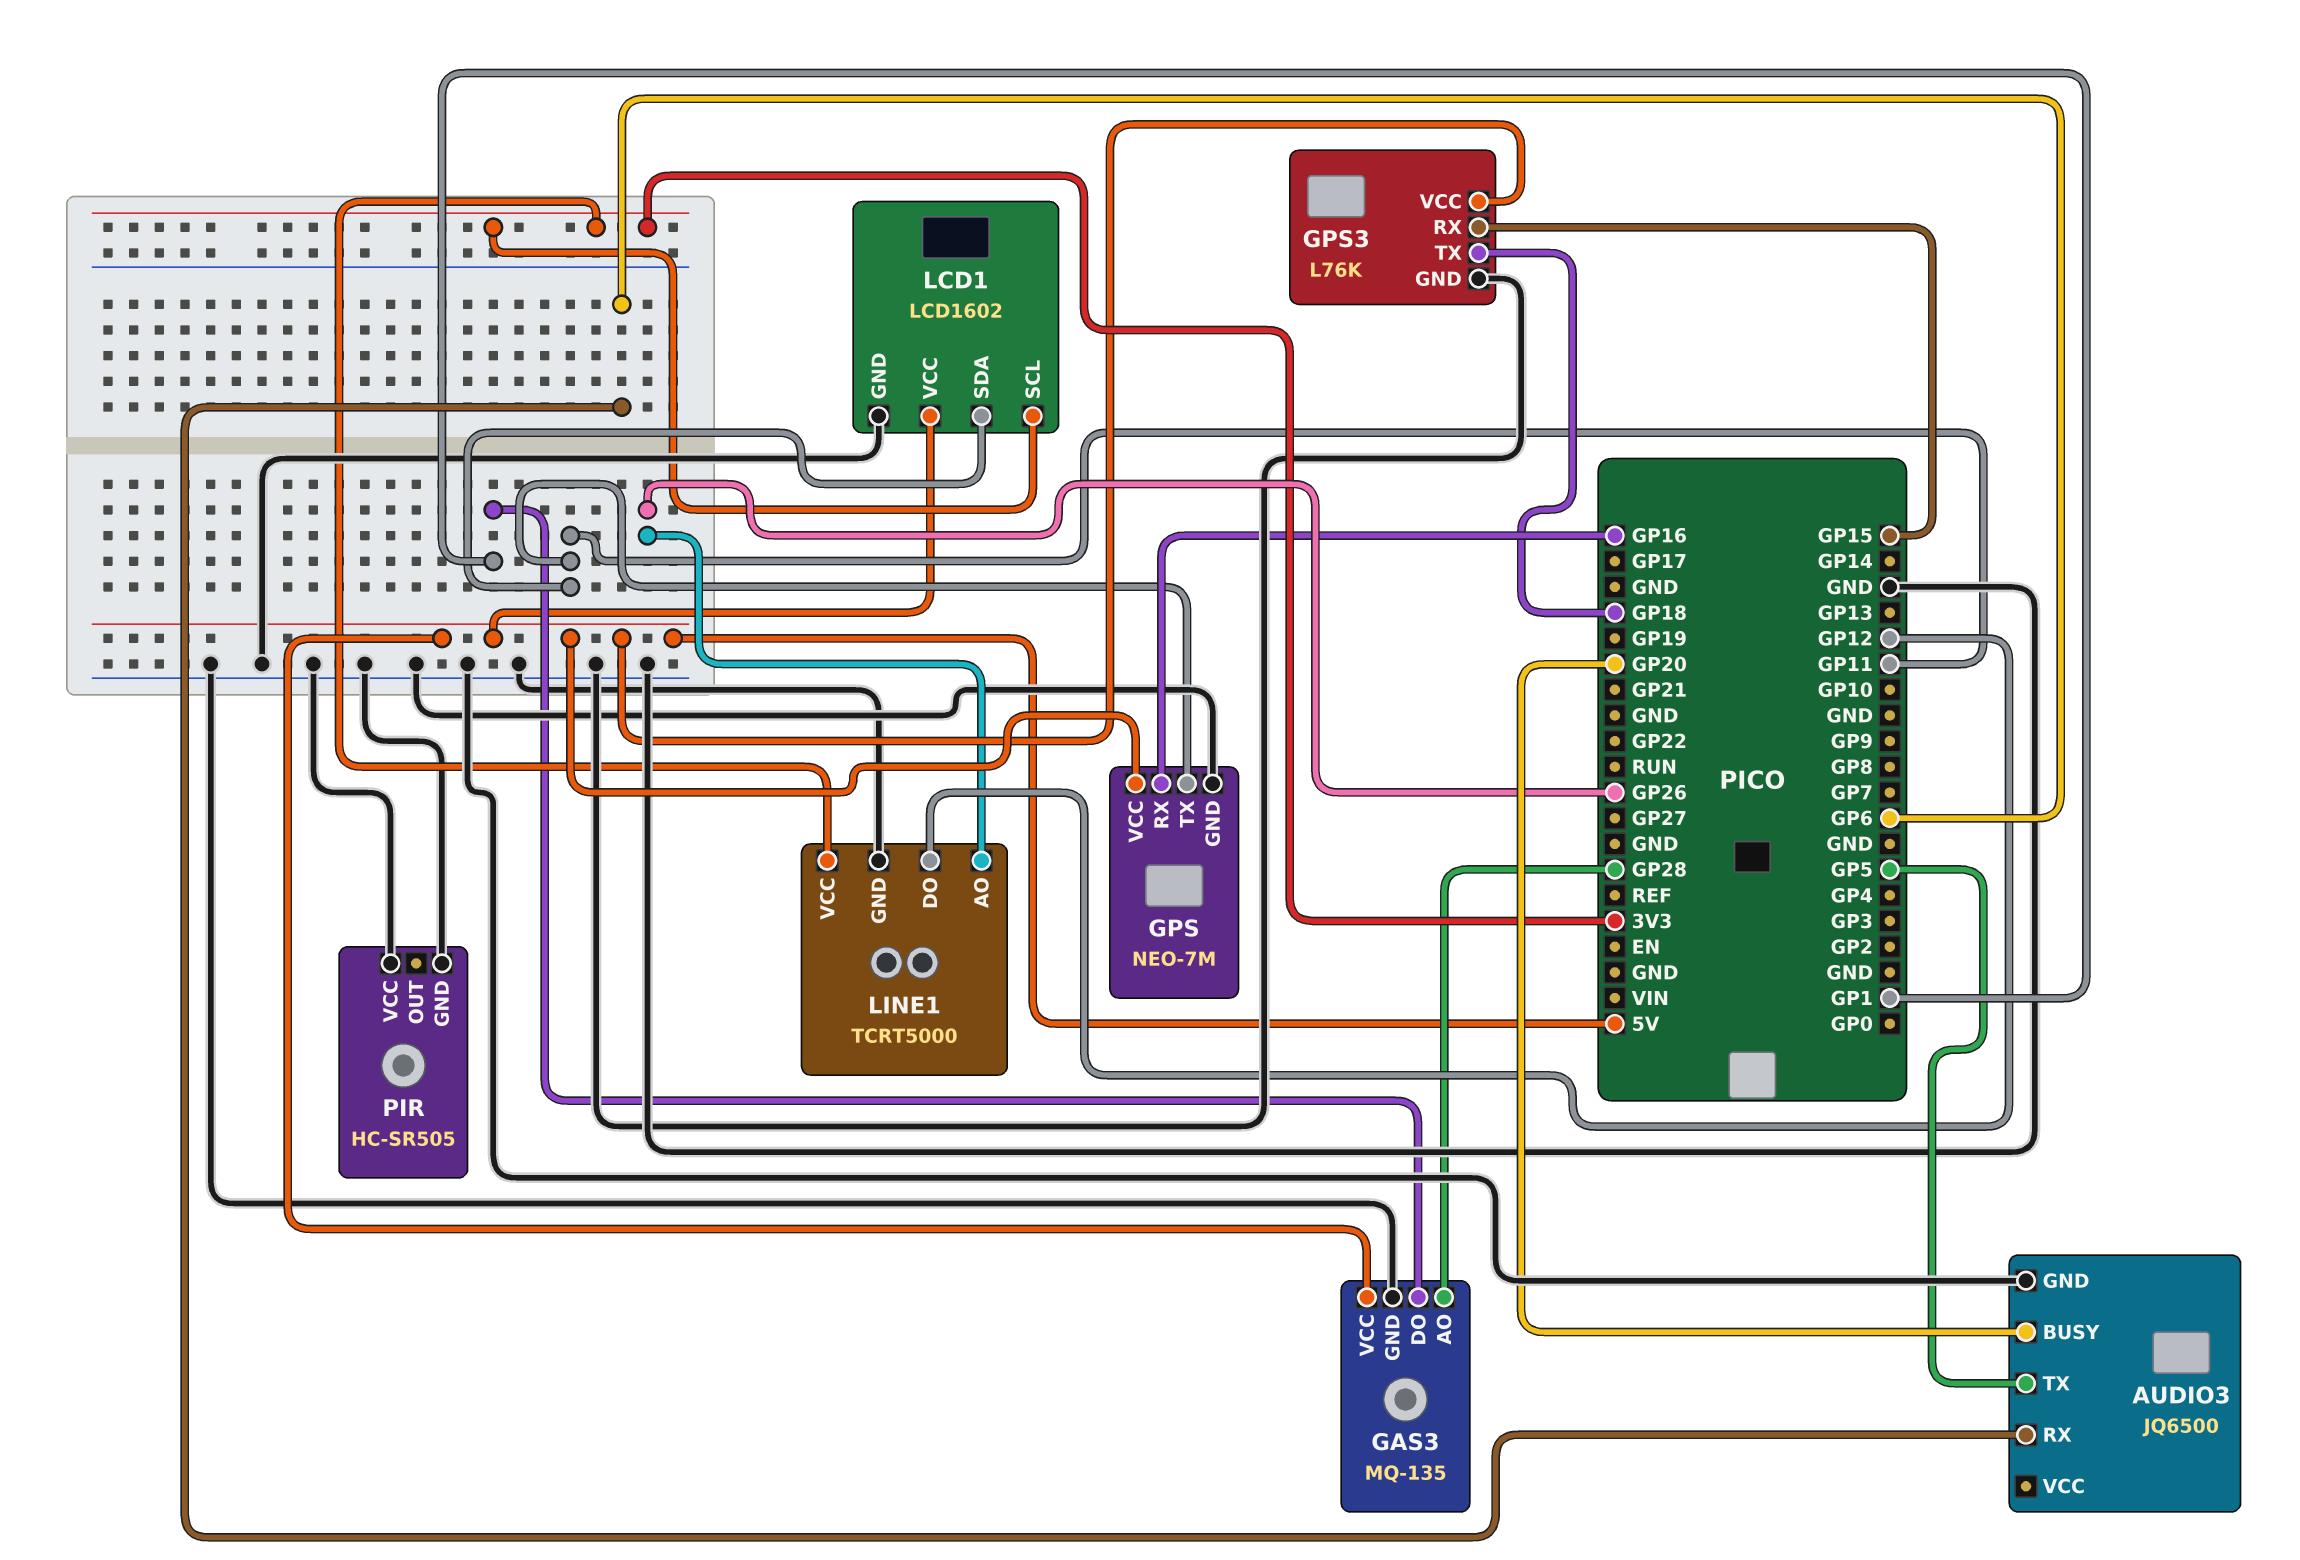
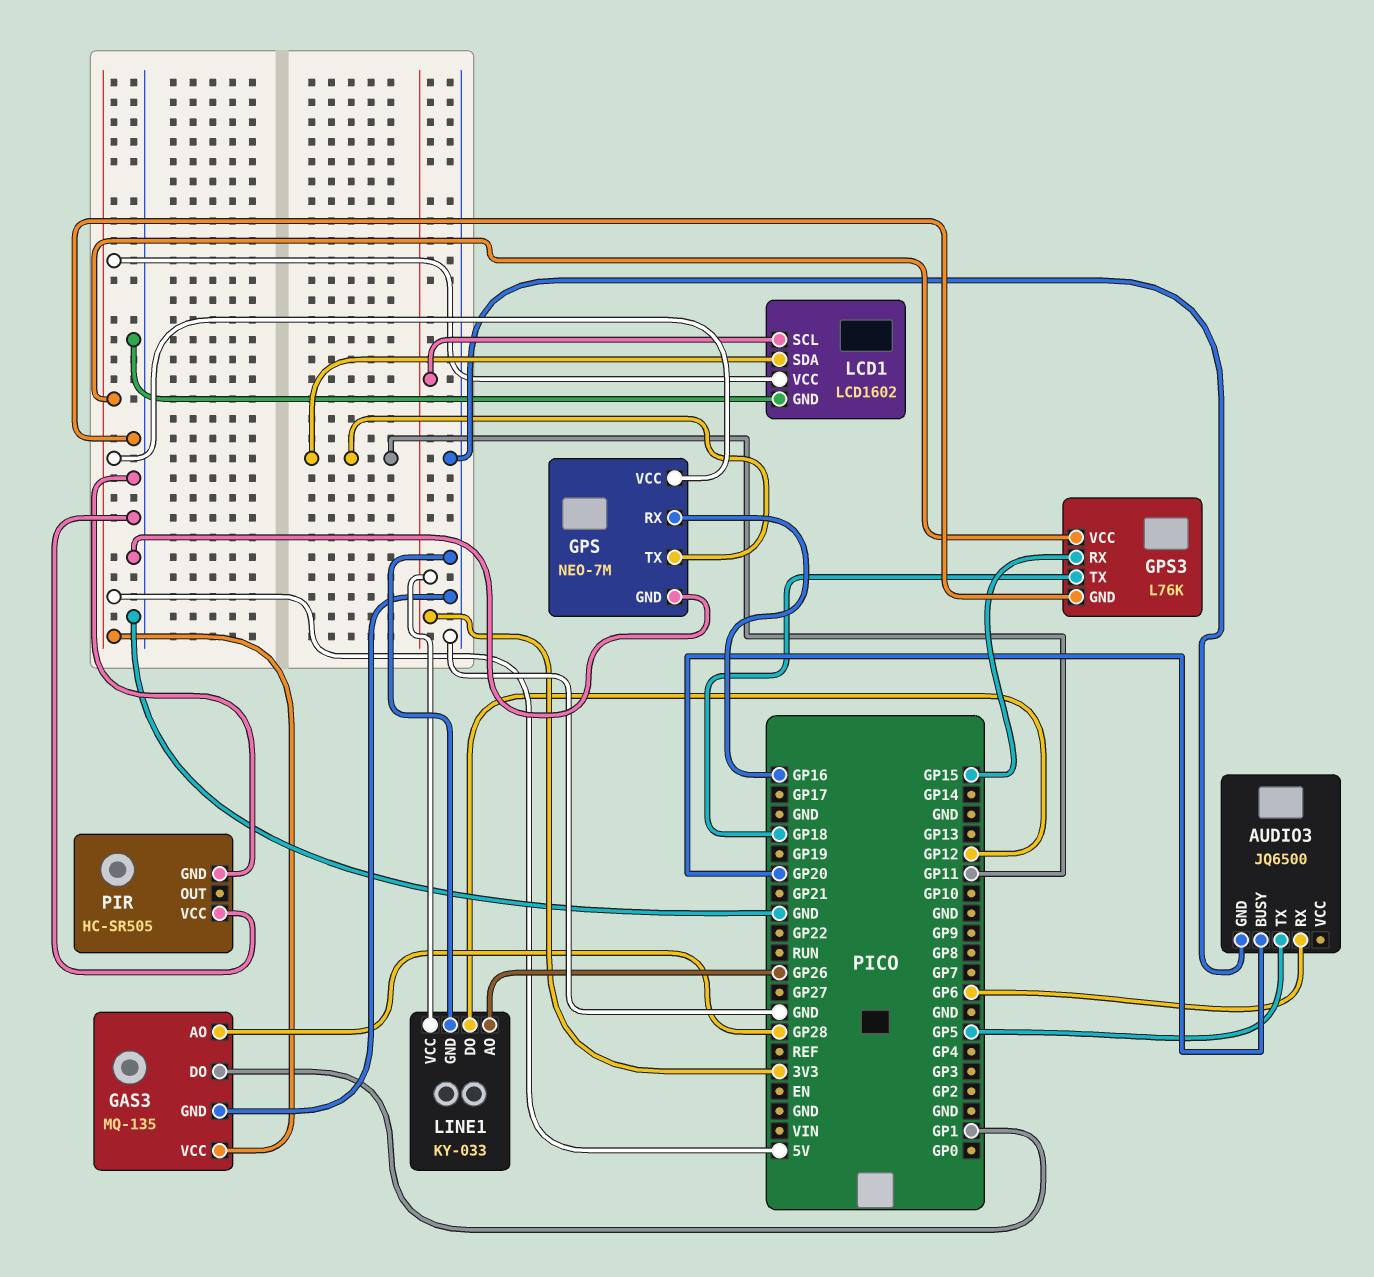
LINE1: TCRT5000 -> KY-033

